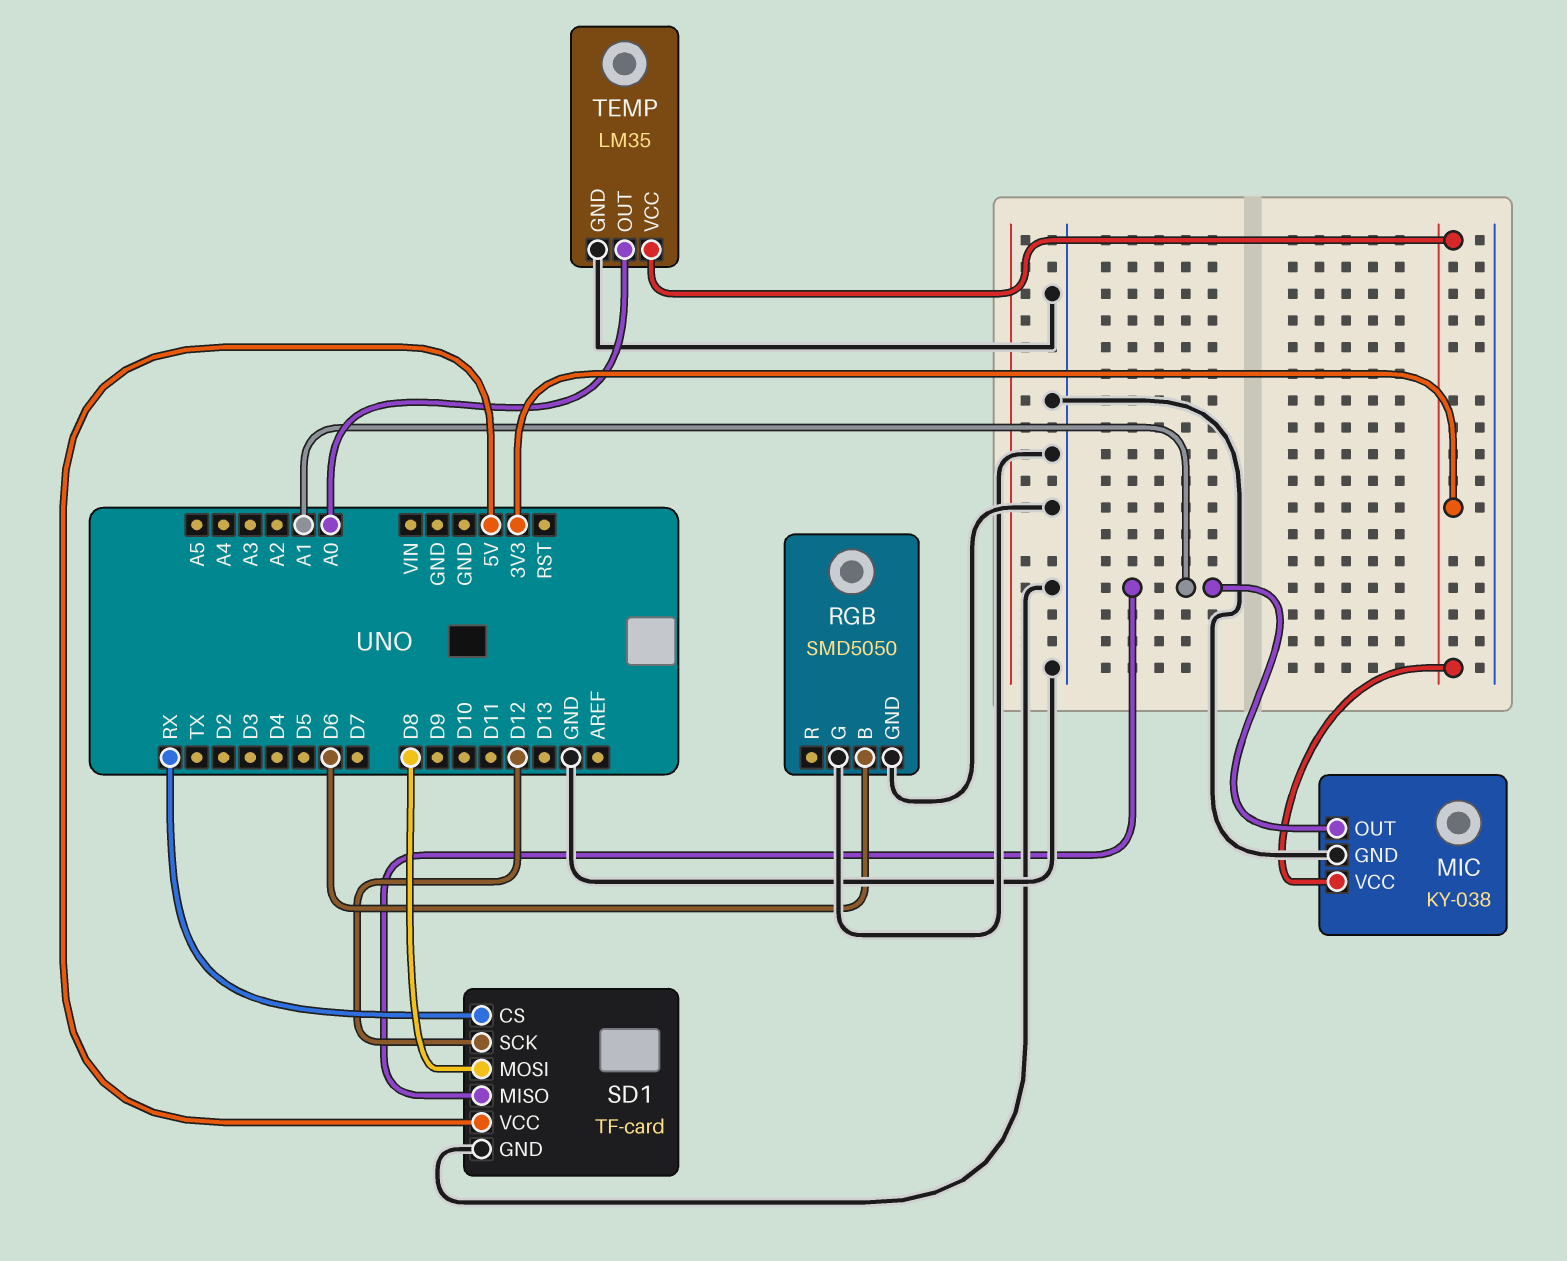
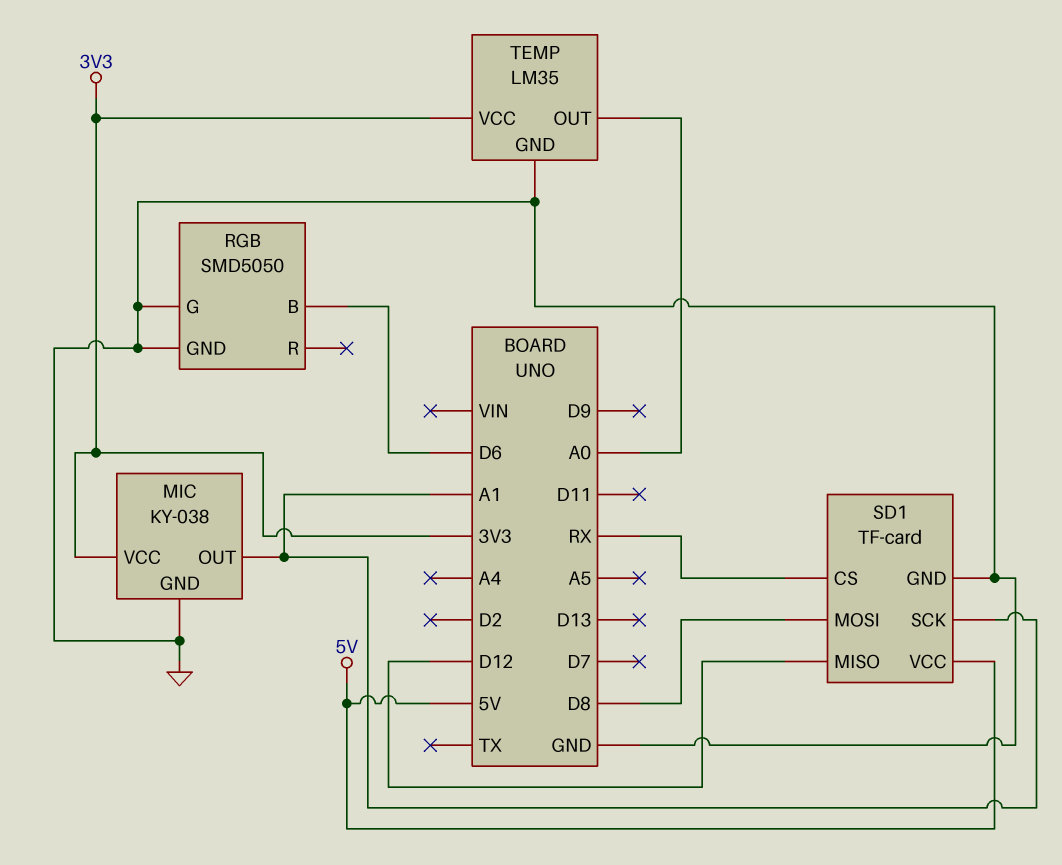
SD1 pin MISO: A1 -> D12
SD1 pin SCK: D12 -> A1

